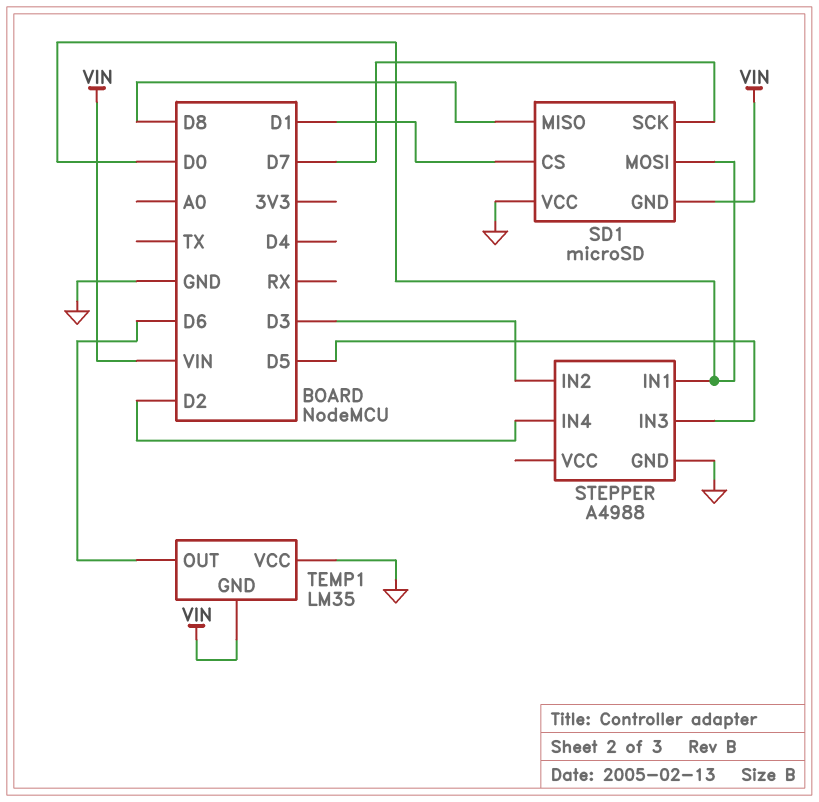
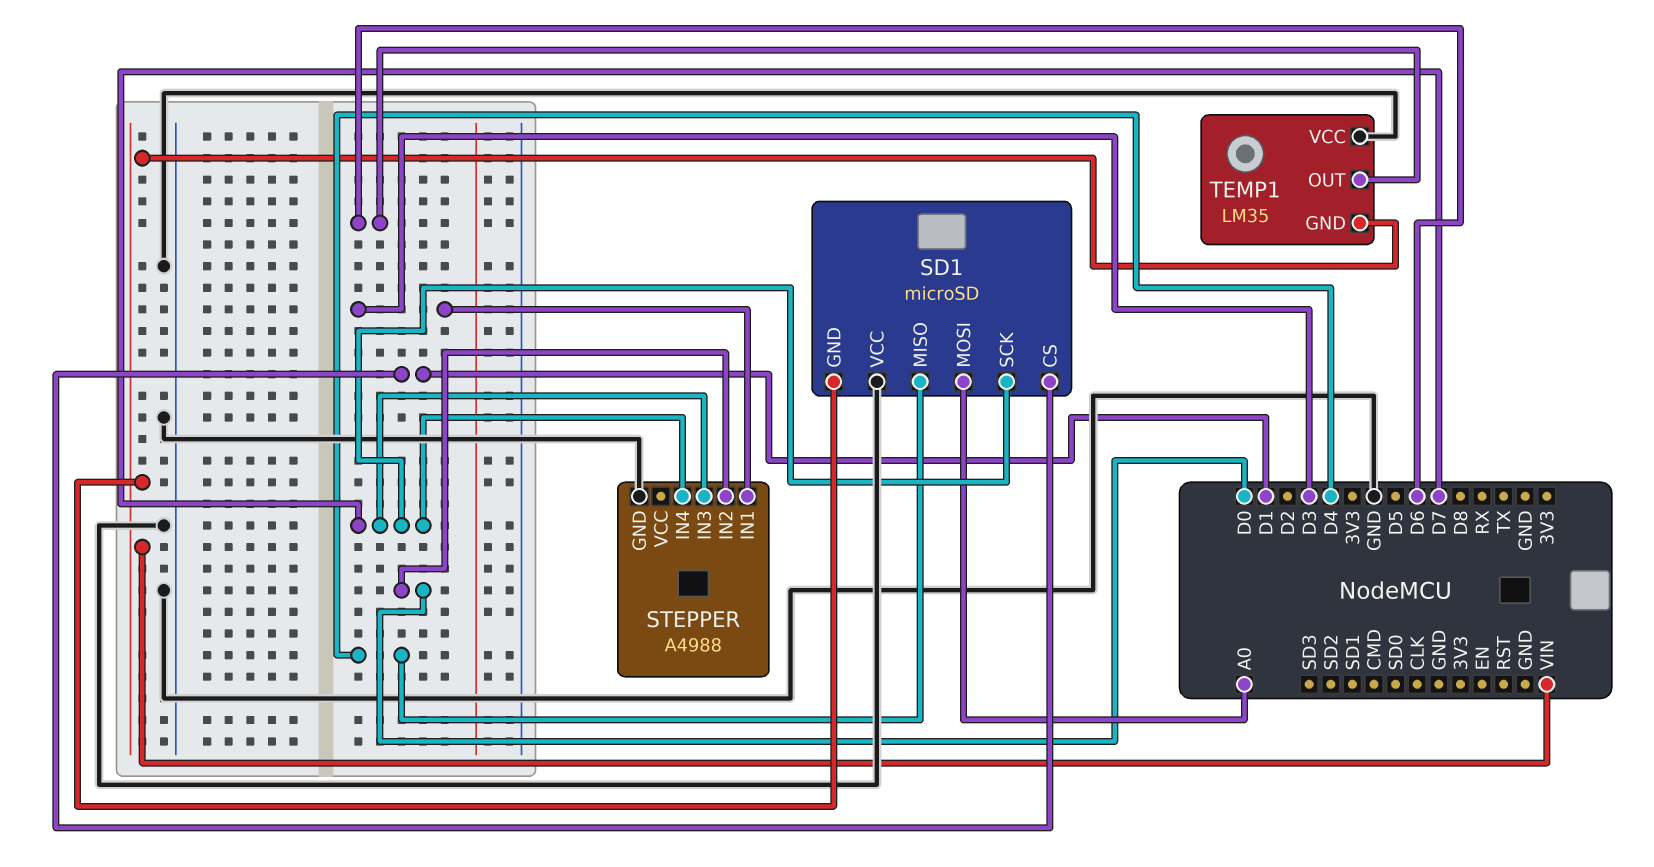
SD1 pin MISO: D8 -> D4
SD1 pin MOSI: D0 -> A0
STEPPER pin IN1: D0 -> D3
STEPPER pin IN2: D3 -> D0
STEPPER pin IN3: D5 -> D7
STEPPER pin IN4: D2 -> D7

